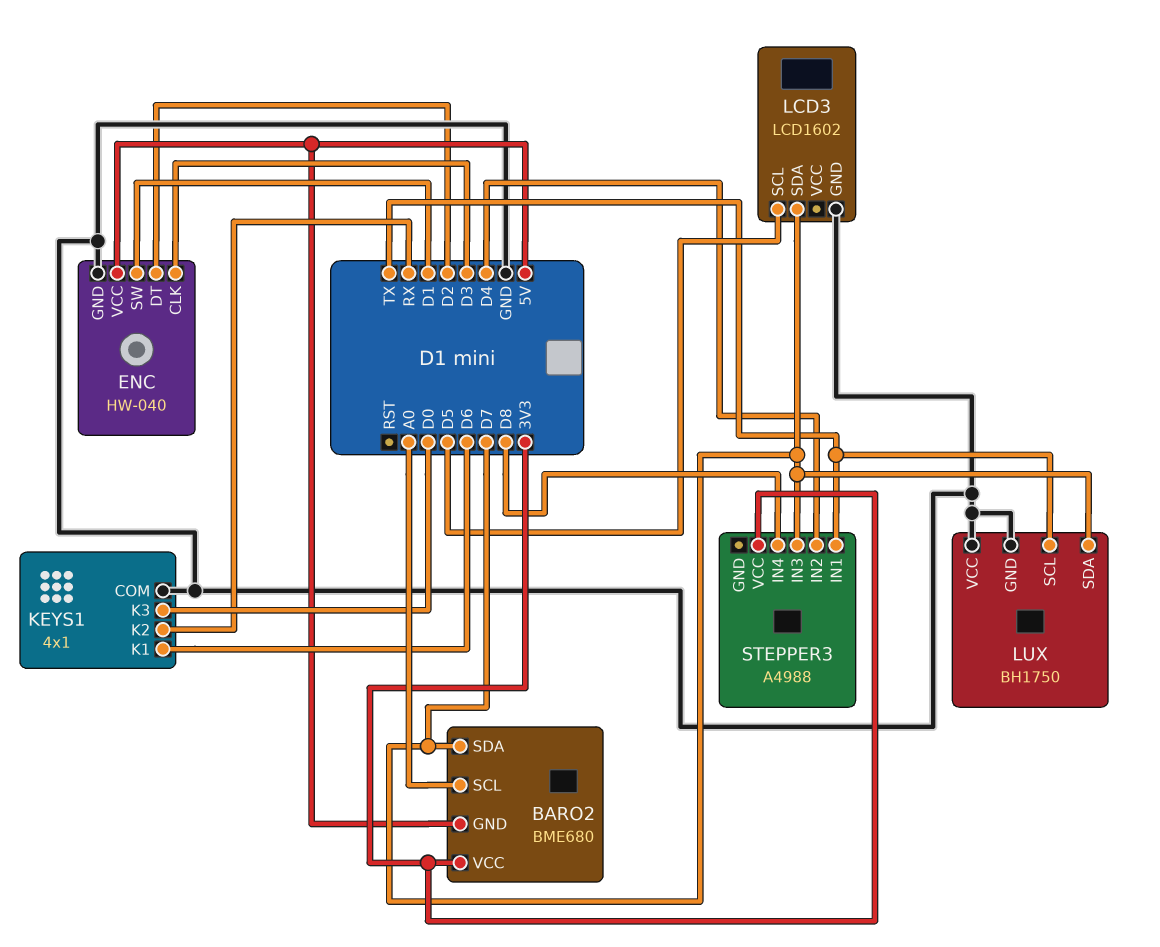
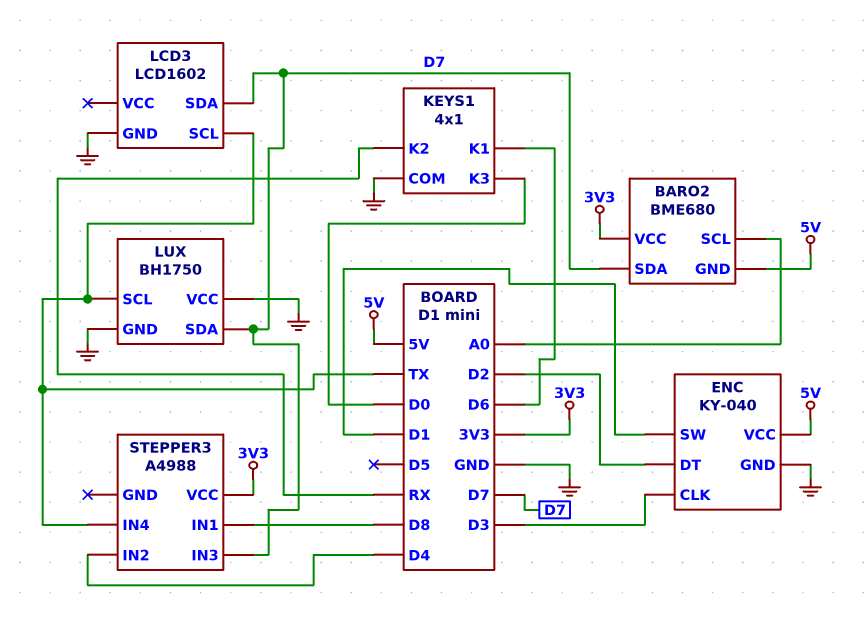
ENC: HW-040 -> KY-040
LCD3 pin SCL: D5 -> TX
STEPPER3 pin IN1: TX -> D8
STEPPER3 pin IN4: D8 -> TX

